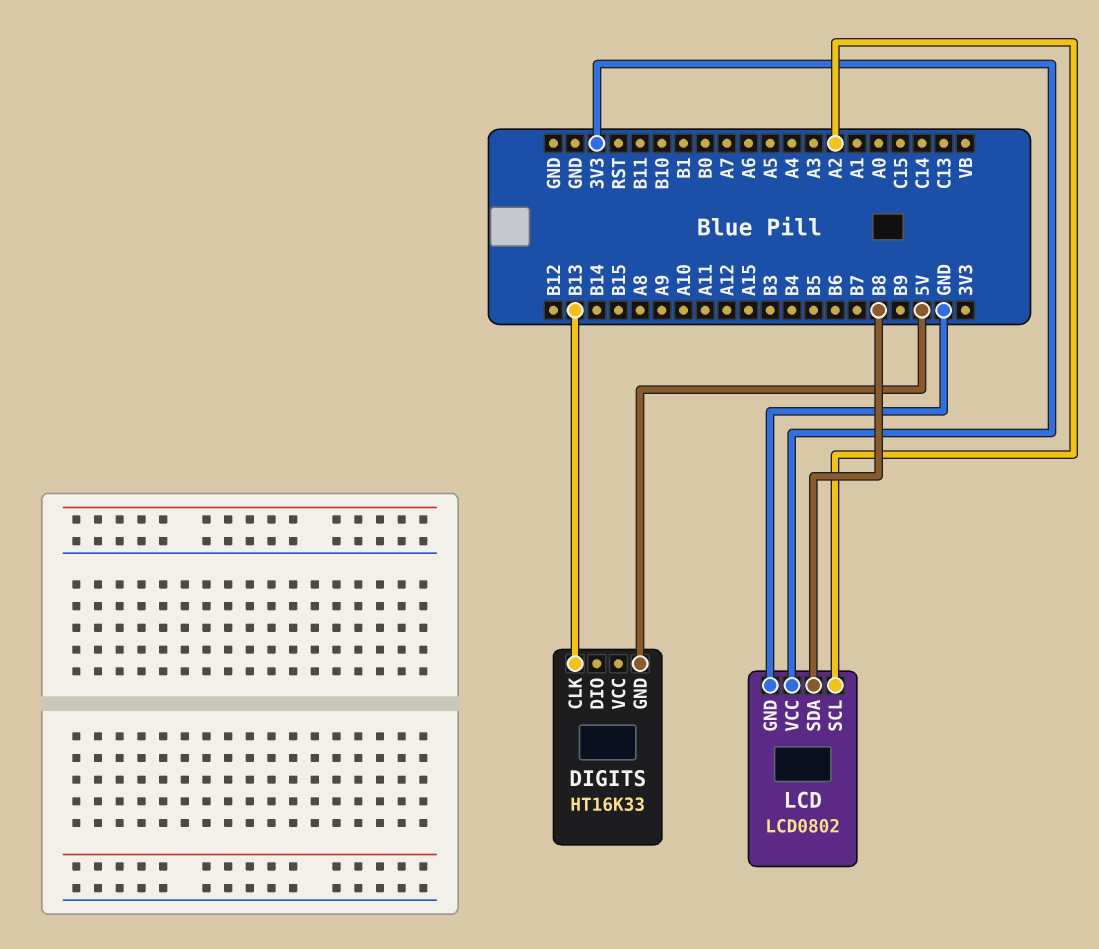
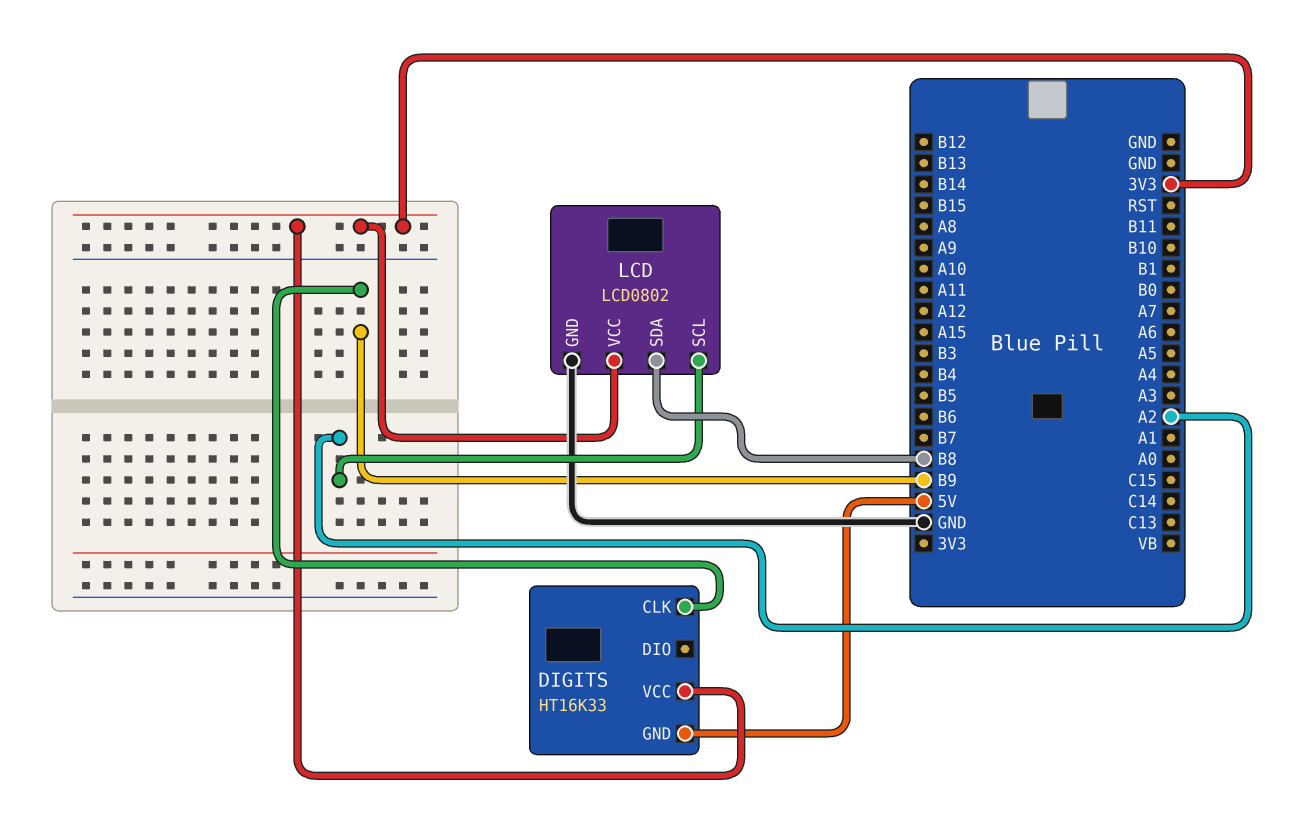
DIGITS pin CLK: B13 -> B9
DIGITS pin VCC: none -> 3V3

